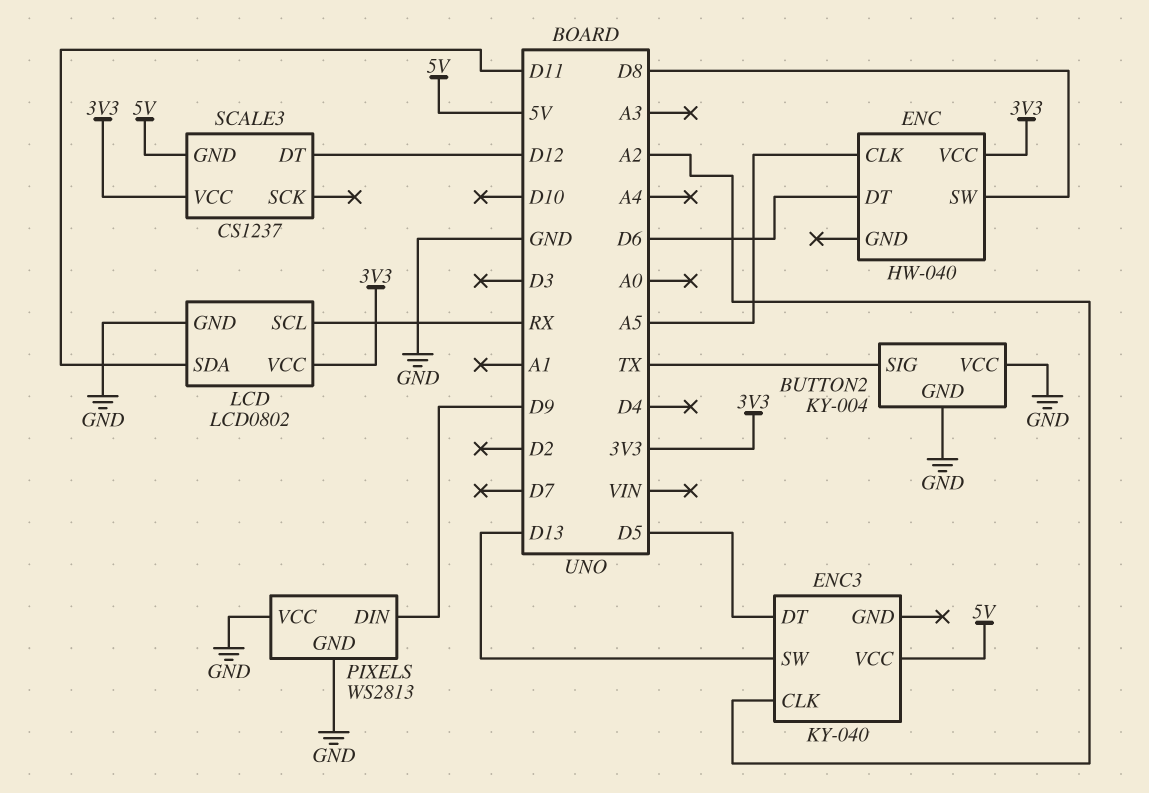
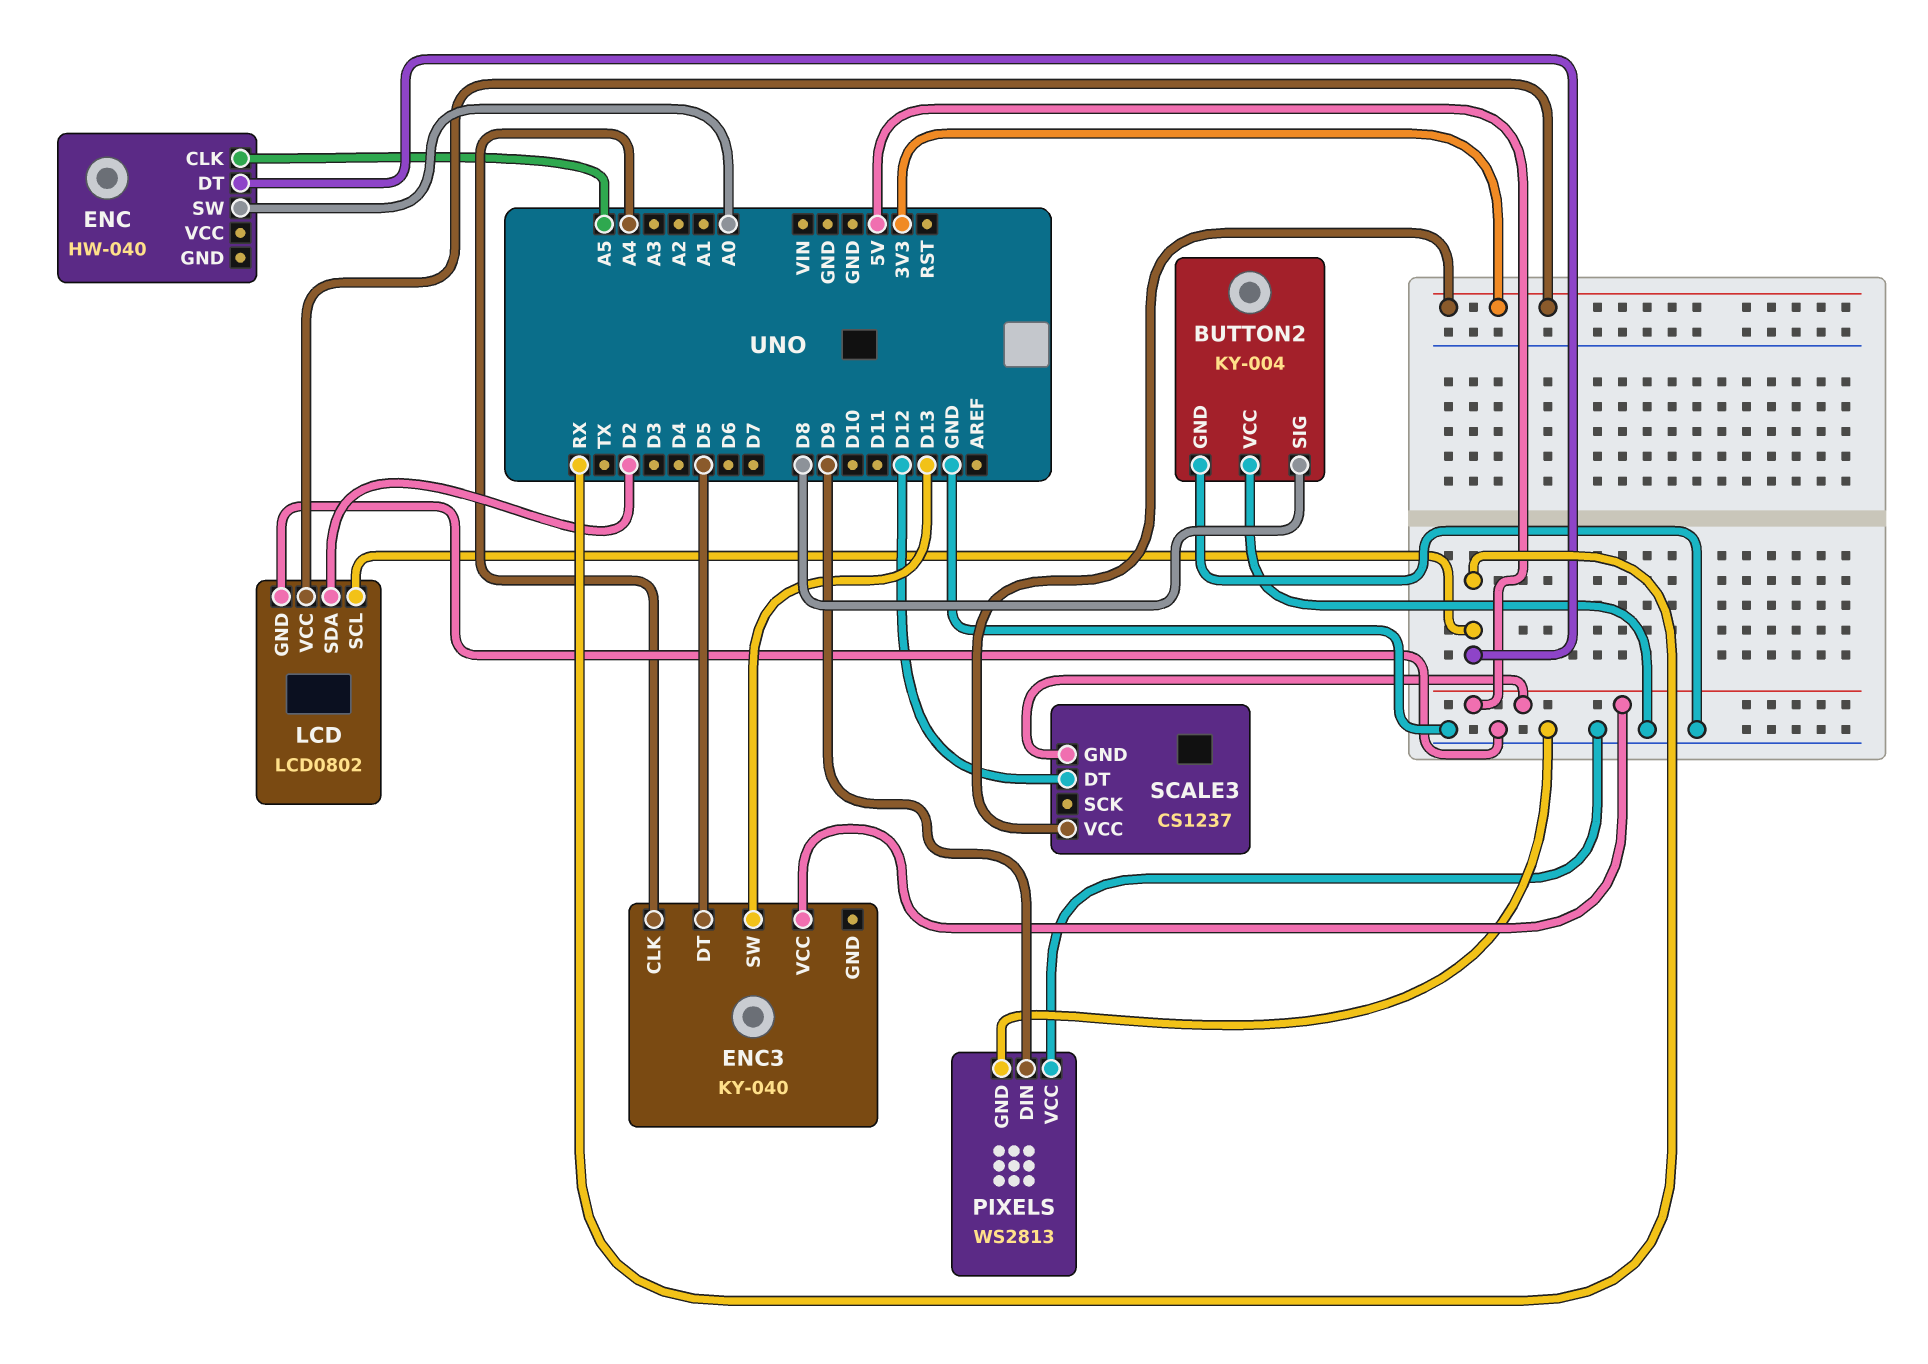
BUTTON2 pin SIG: TX -> D8
ENC pin DT: D6 -> RX
ENC pin SW: D8 -> A0
ENC pin VCC: 3V3 -> none
ENC3 pin CLK: A2 -> A4
LCD pin SDA: D11 -> D2

